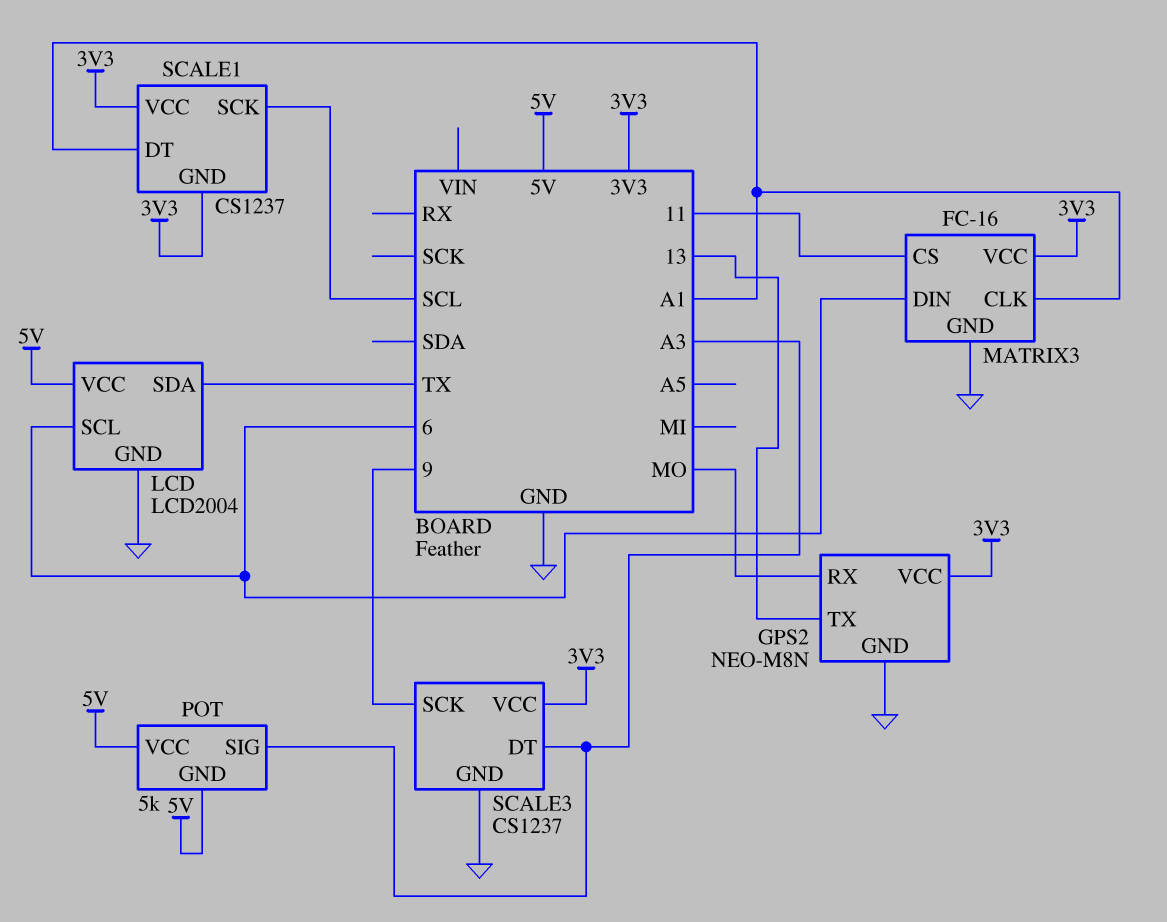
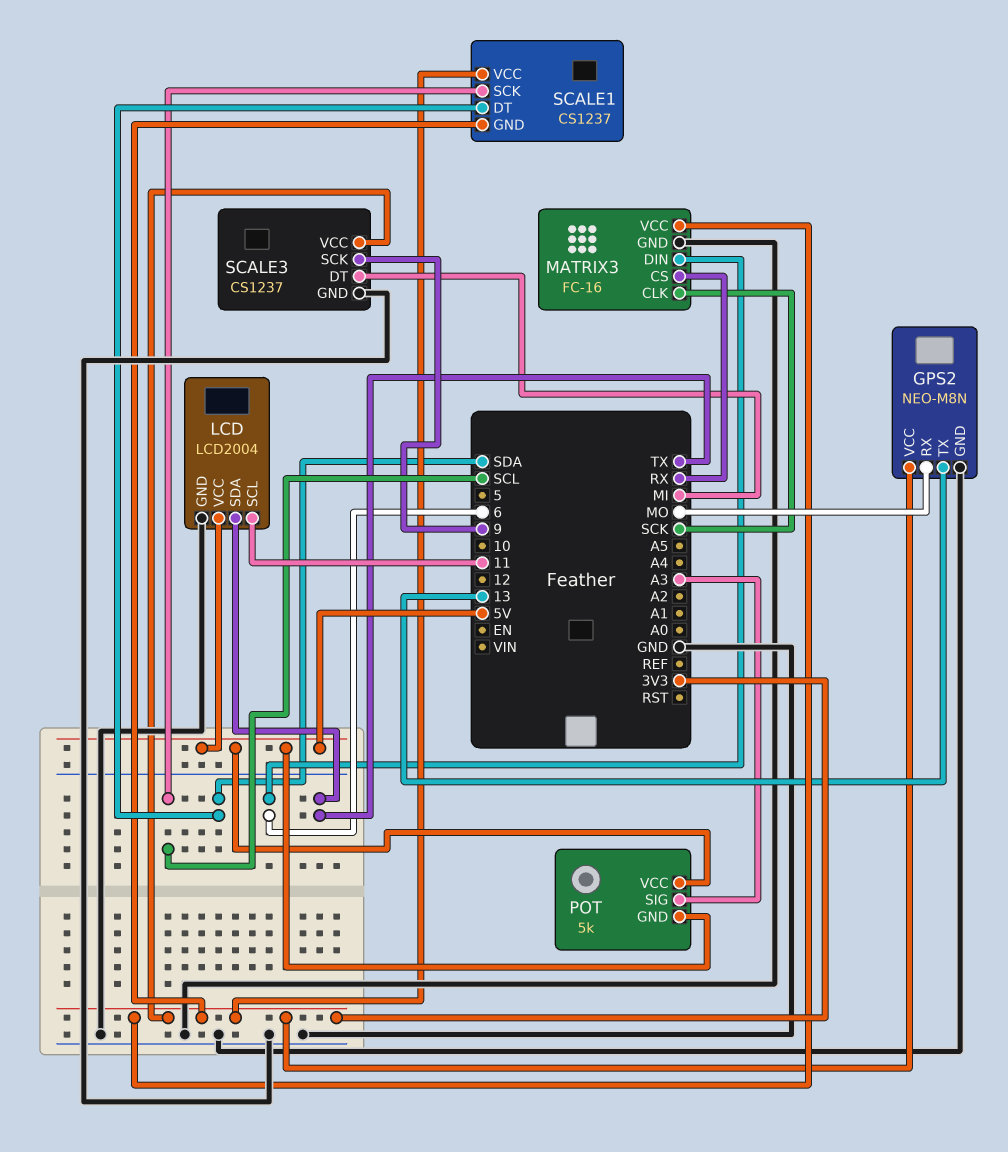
LCD pin SCL: 6 -> 11
MATRIX3 pin CLK: A1 -> SCK
MATRIX3 pin CS: 11 -> RX
SCALE1 pin DT: A1 -> SDA
SCALE3 pin DT: A3 -> MI

